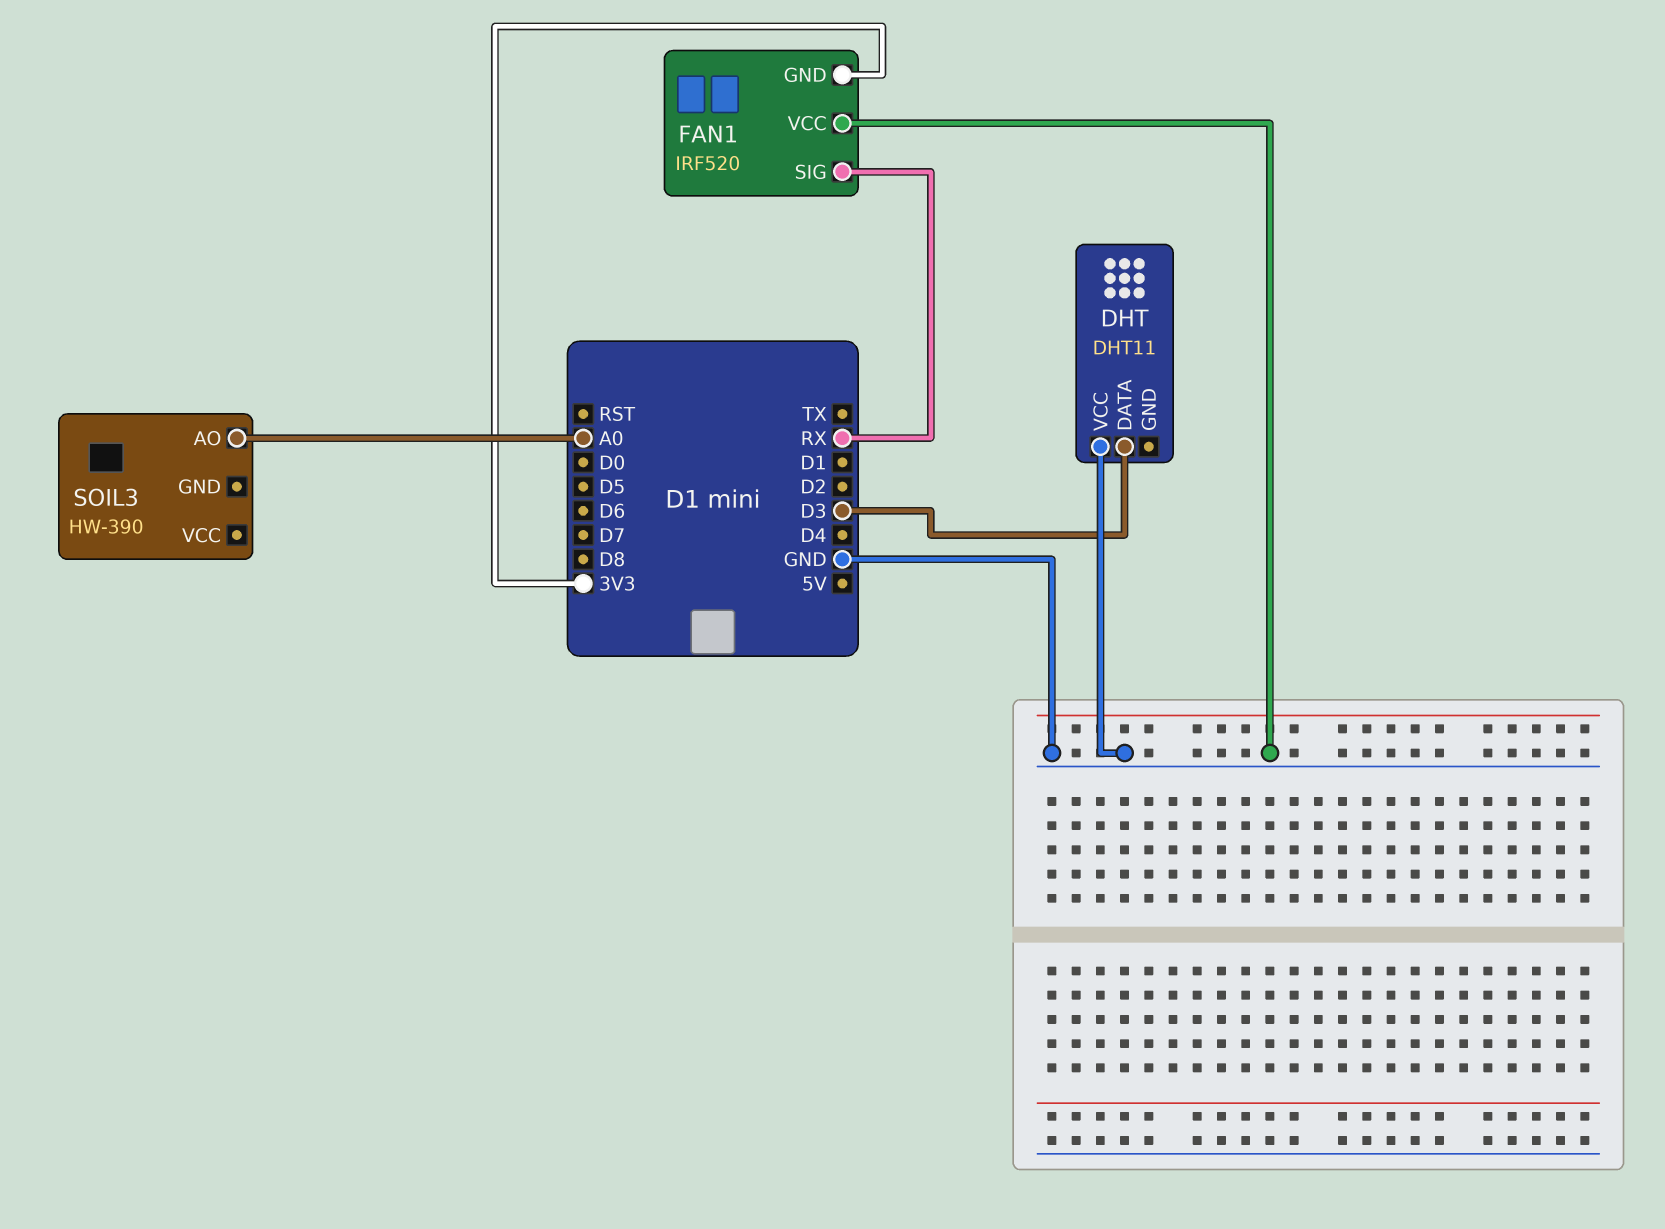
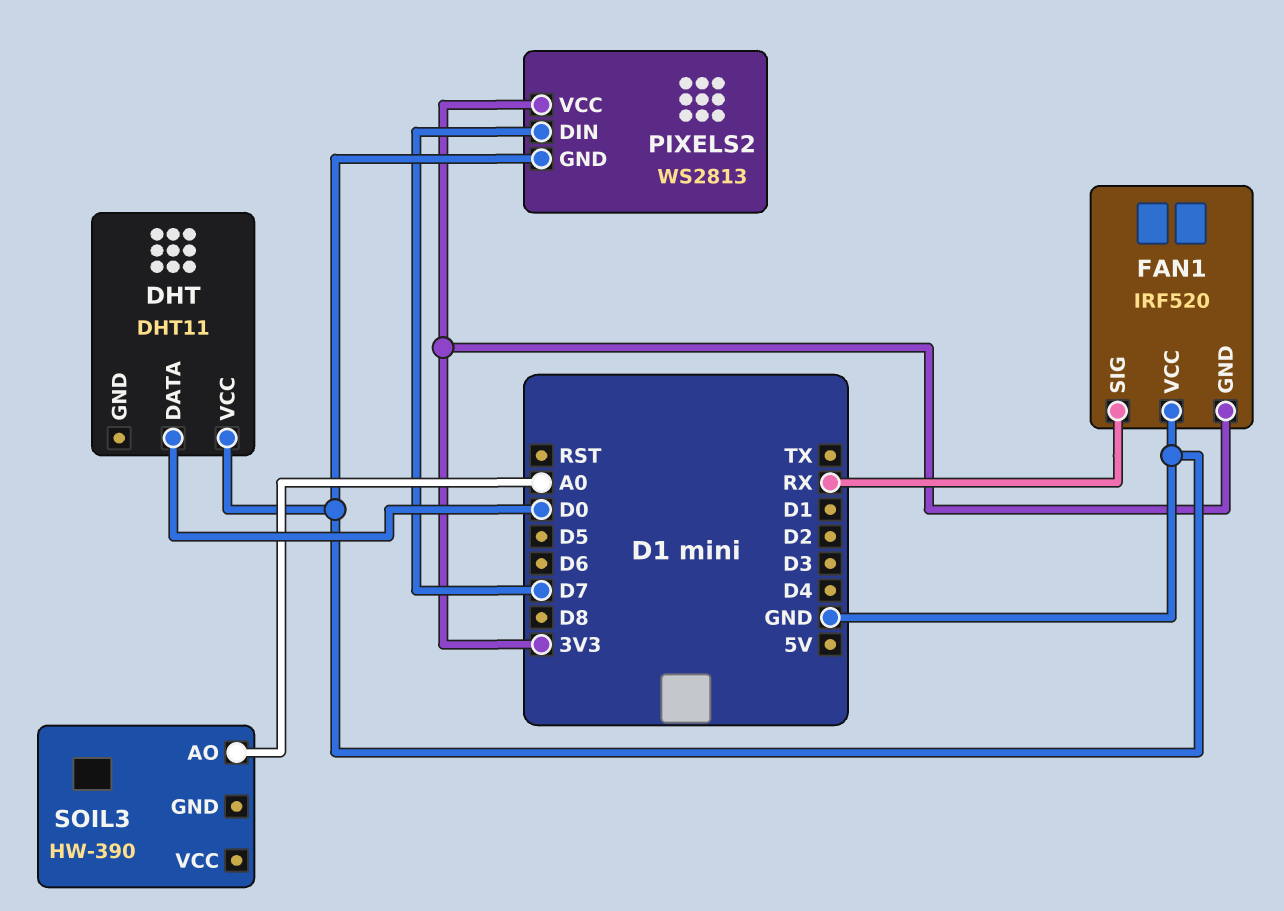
DHT pin DATA: D3 -> D0
PIXELS2: none -> WS2813
PIXELS2 pin DIN: none -> D7
PIXELS2 pin GND: none -> GND
PIXELS2 pin VCC: none -> 3V3

